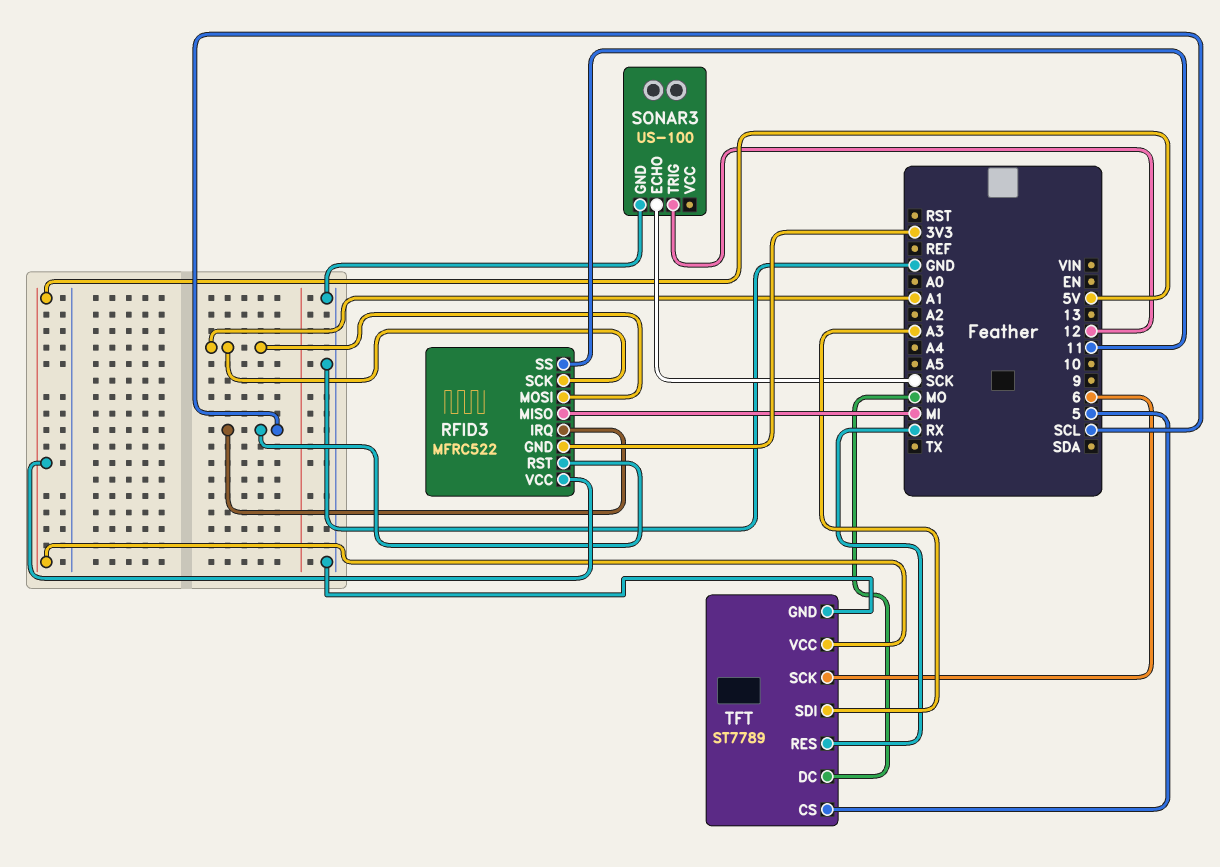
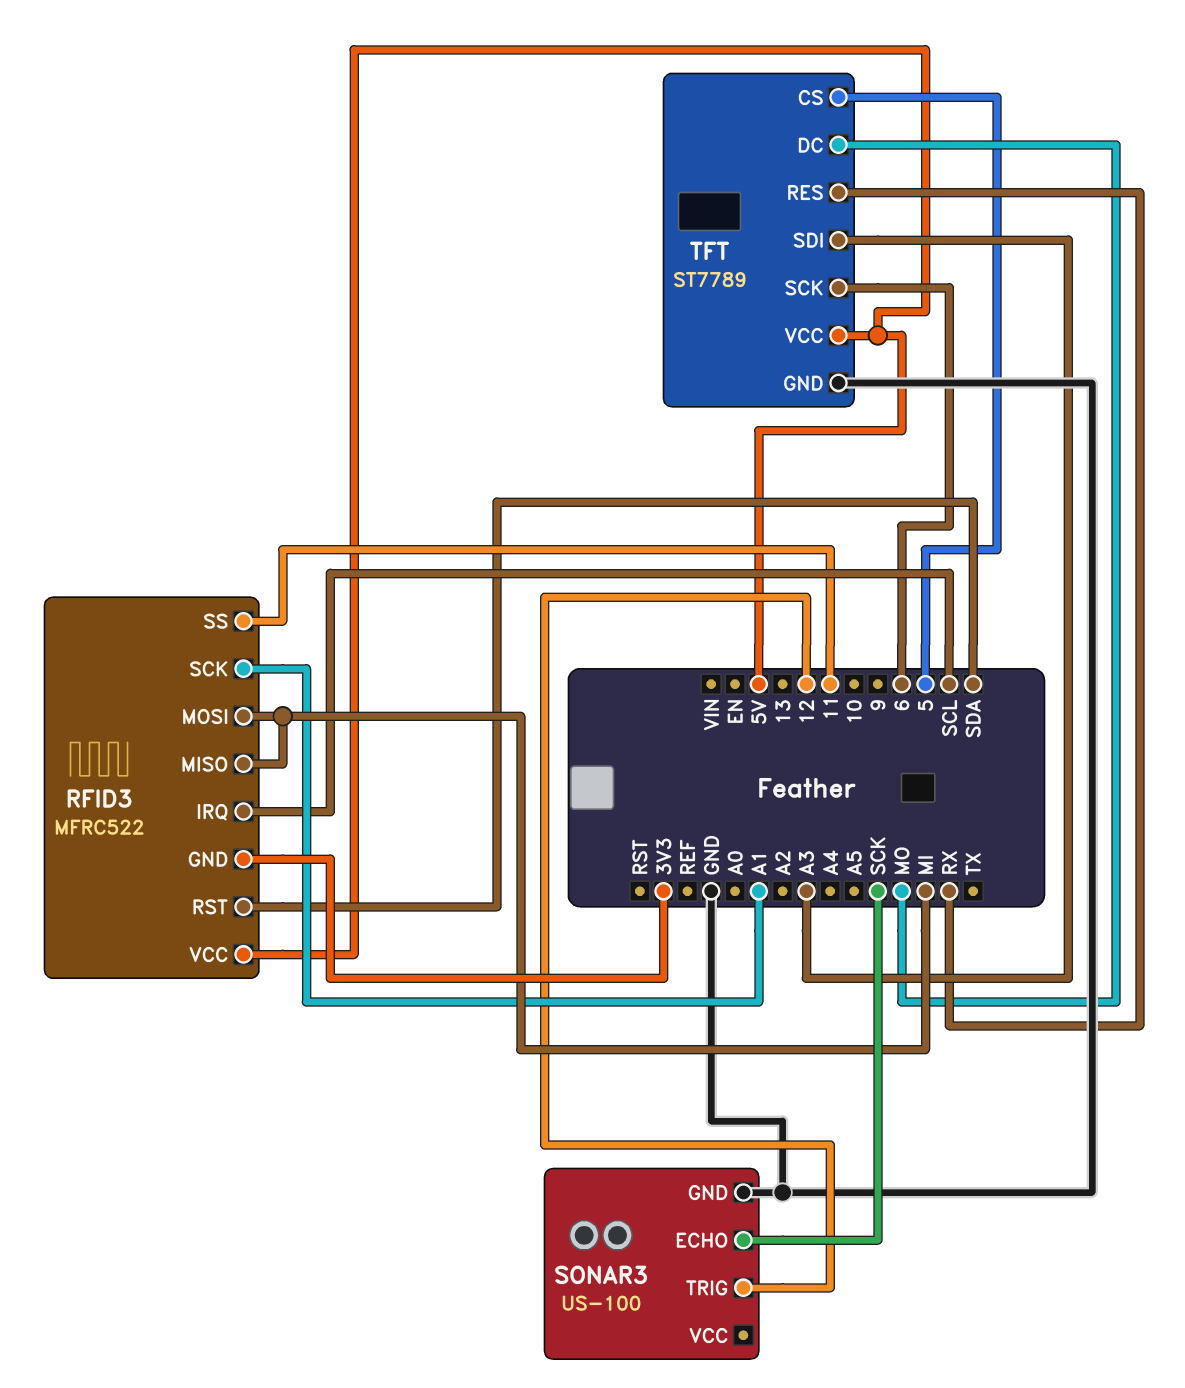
RFID3 pin MOSI: A1 -> MI
RFID3 pin RST: SCL -> SDA

